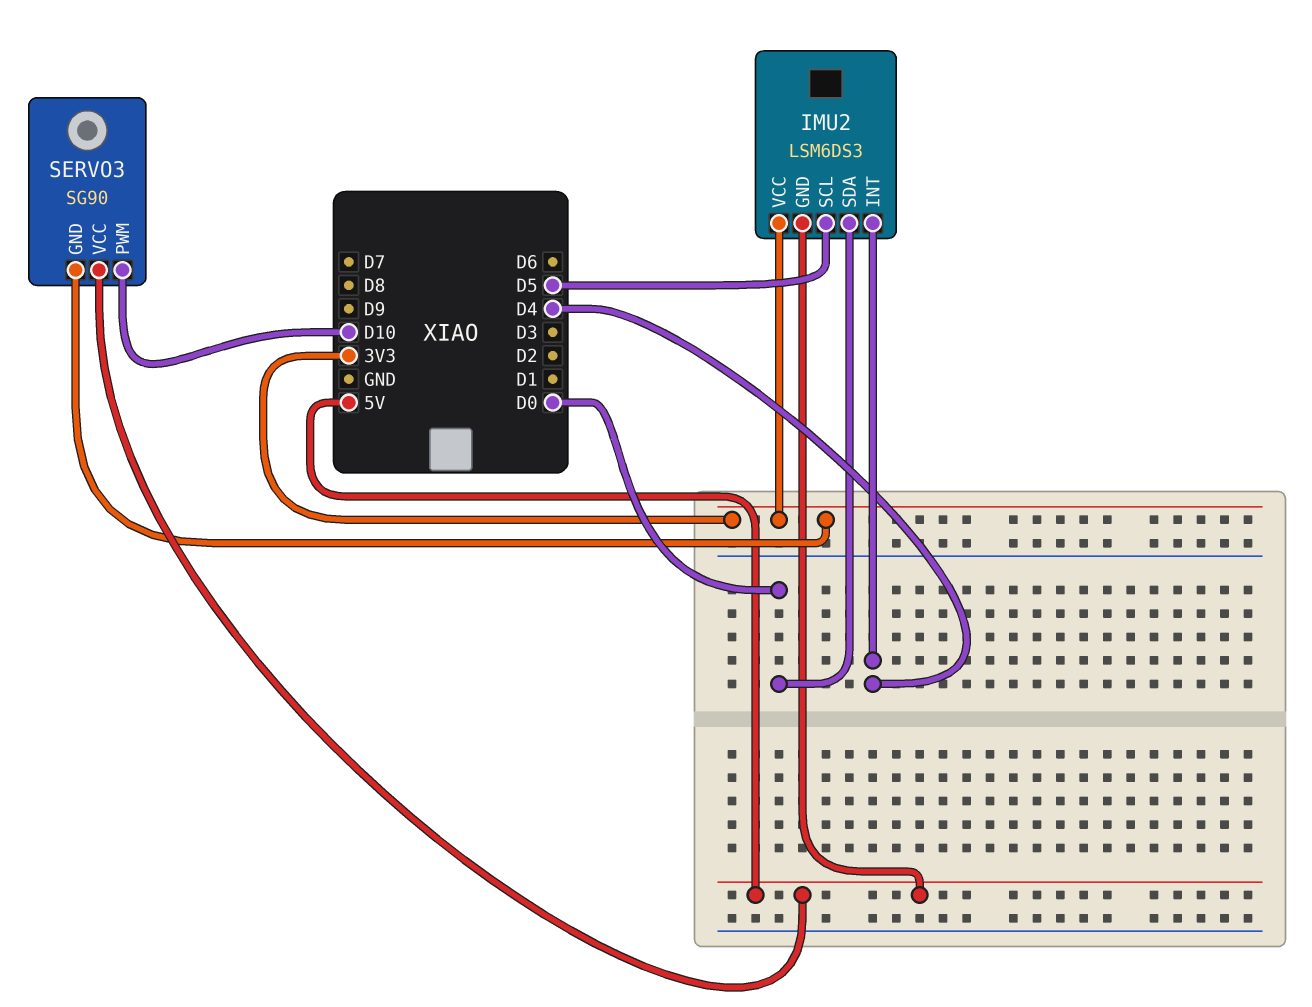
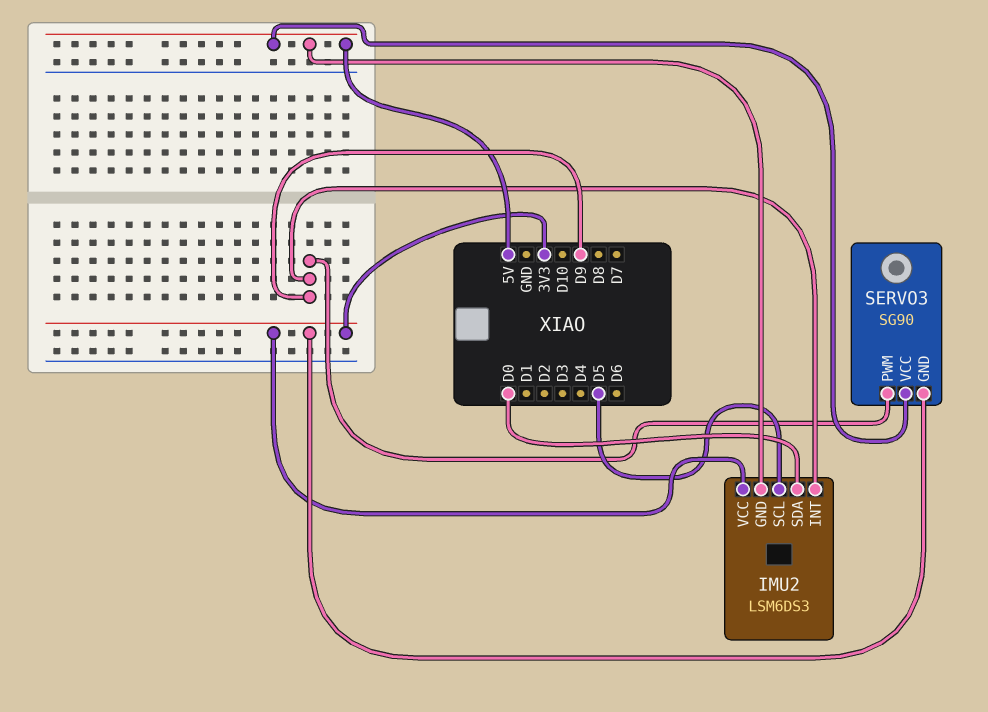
IMU2 pin INT: D4 -> D9
SERVO3 pin PWM: D10 -> D9

